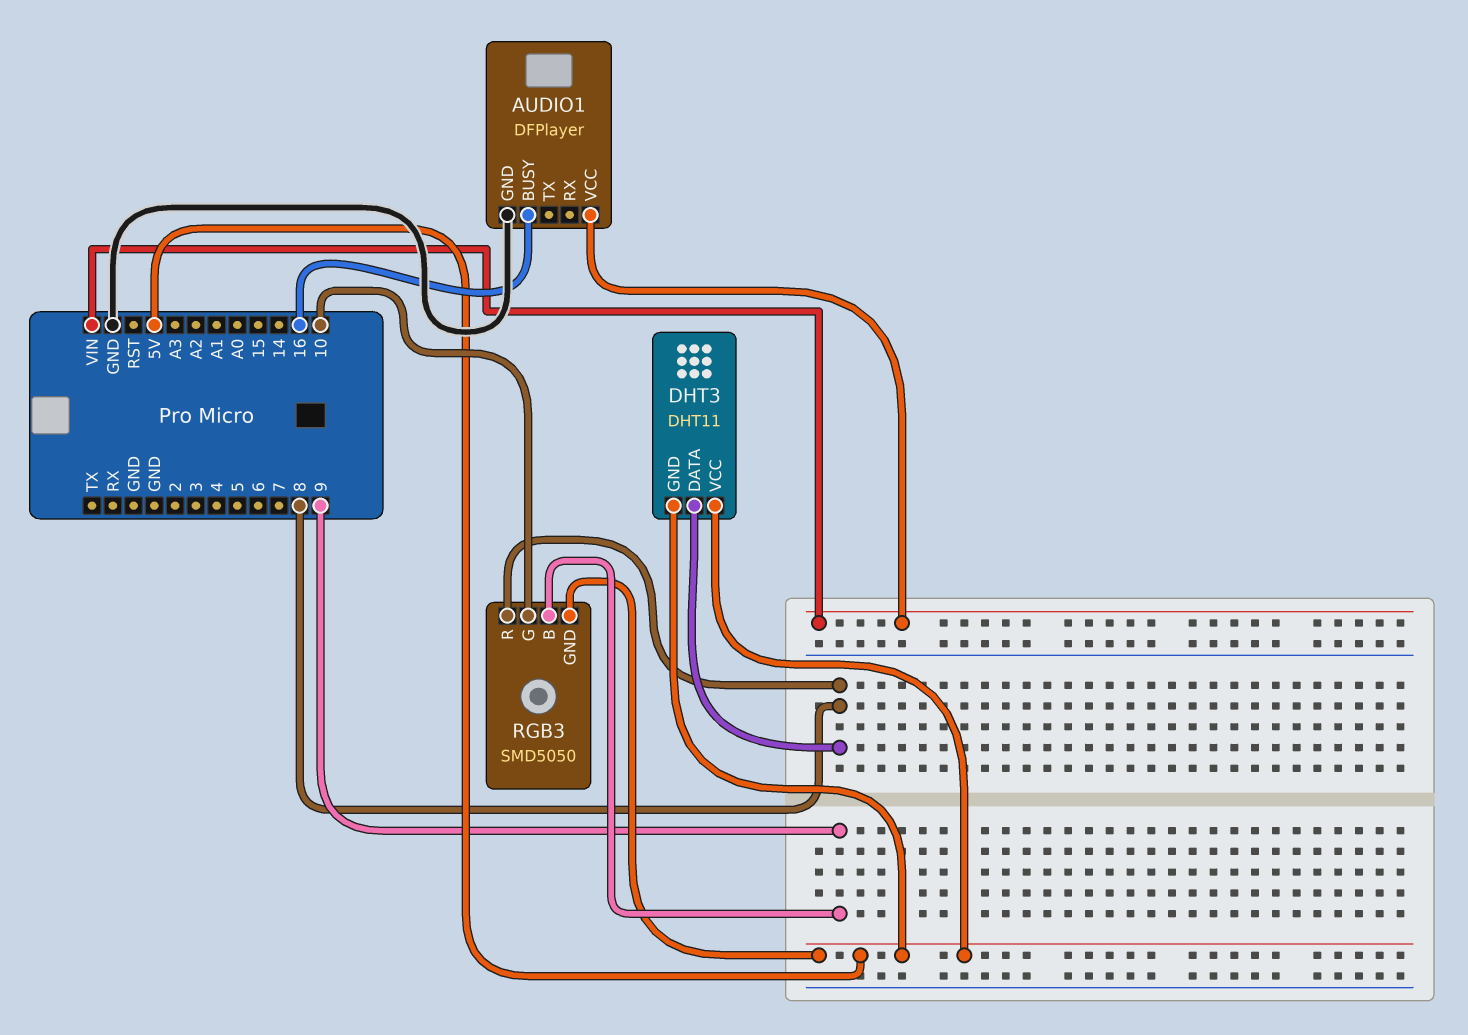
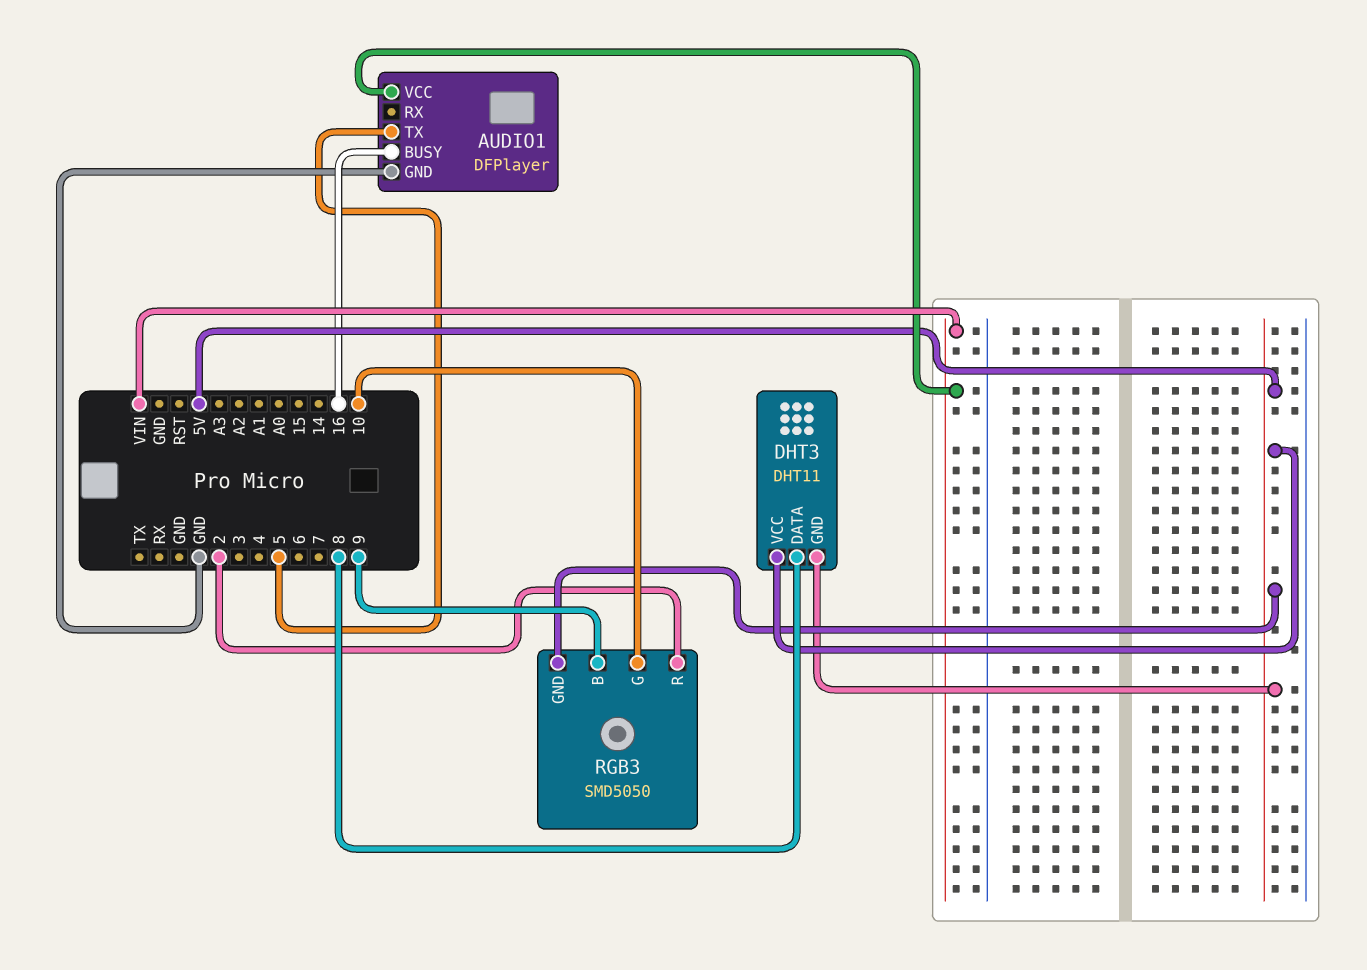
AUDIO1 pin TX: none -> 5
RGB3 pin R: 8 -> 2

